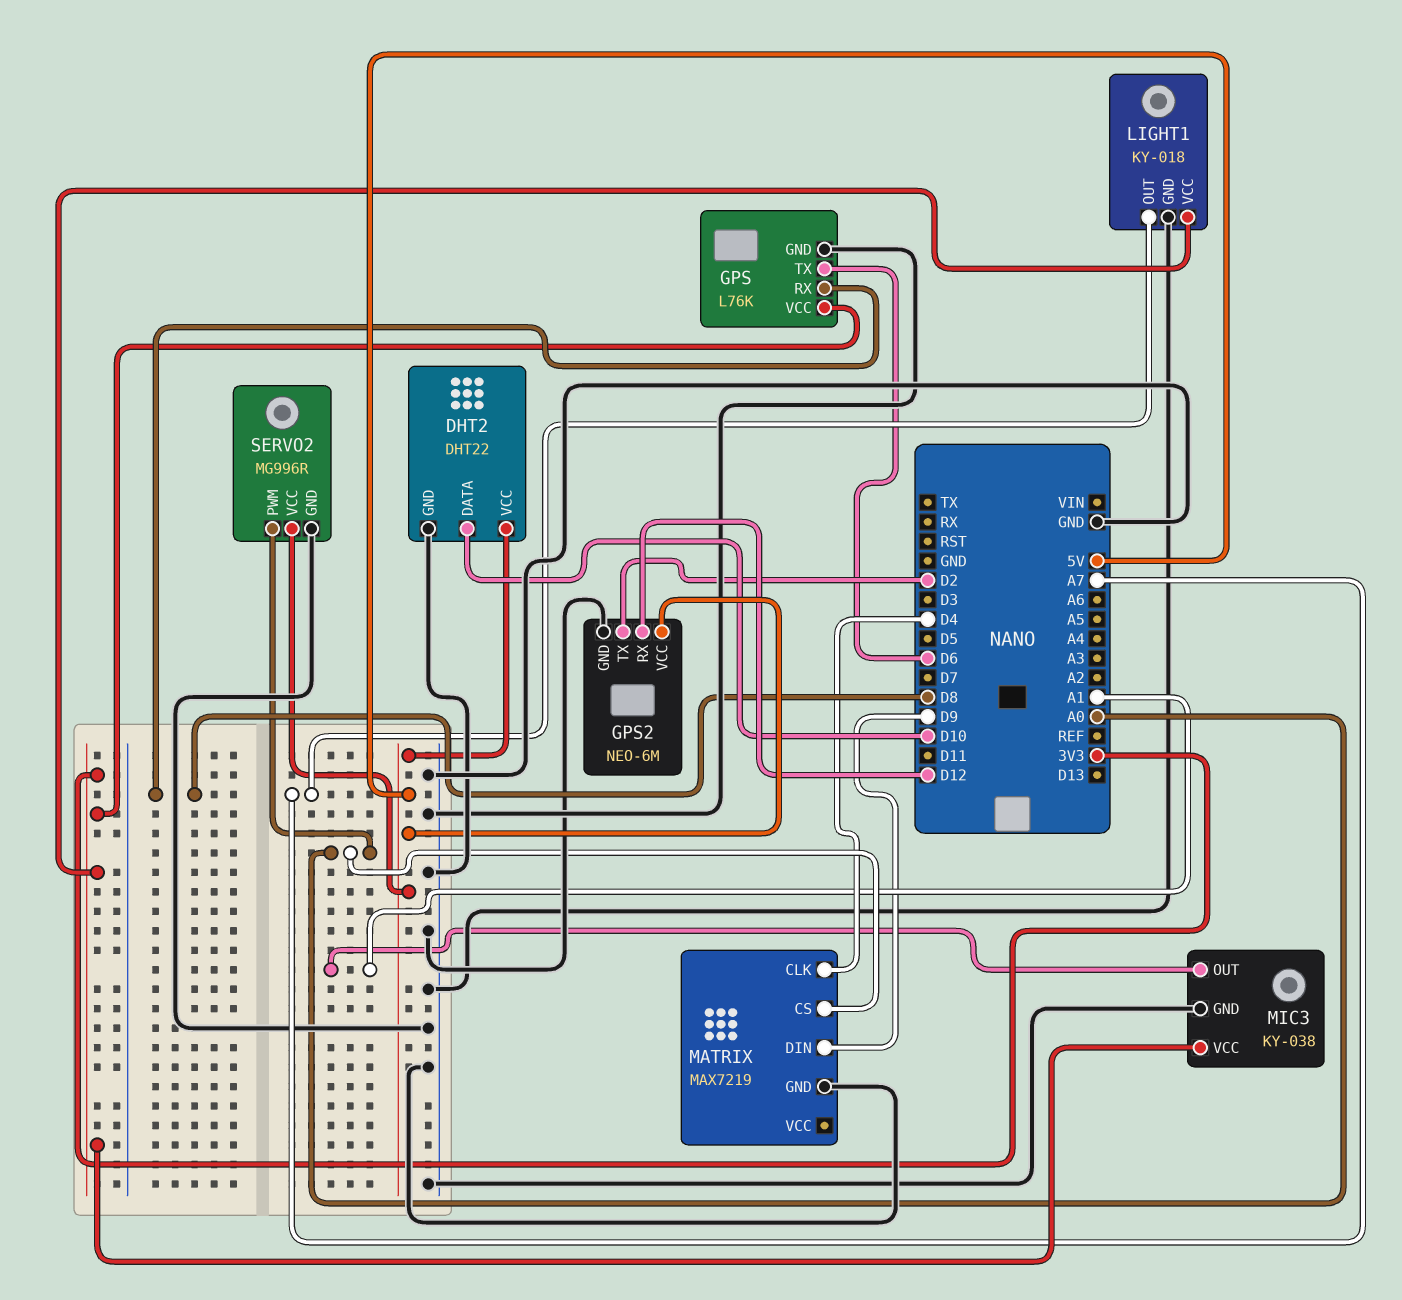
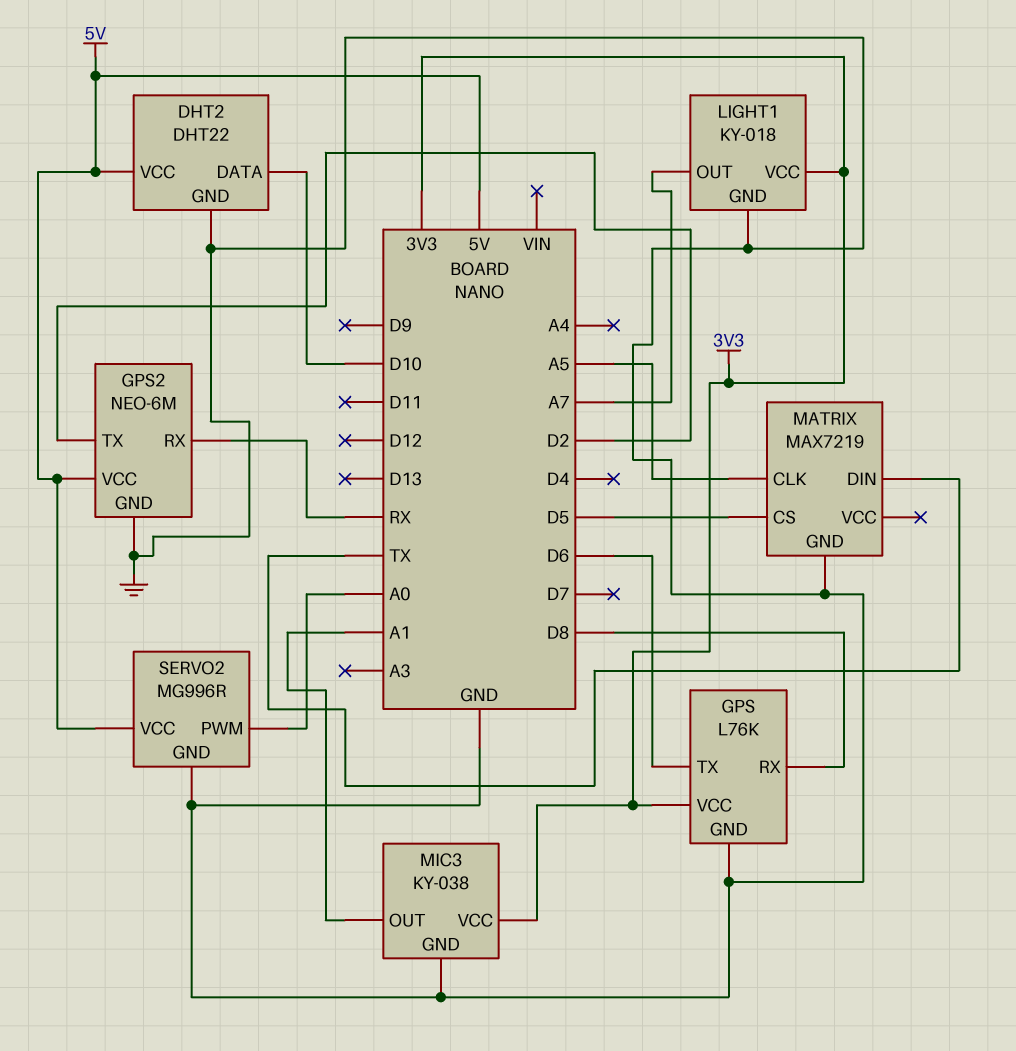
GPS2 pin RX: D12 -> RX
MATRIX pin CLK: D4 -> A5
MATRIX pin CS: A0 -> D5
MATRIX pin DIN: D9 -> TX

